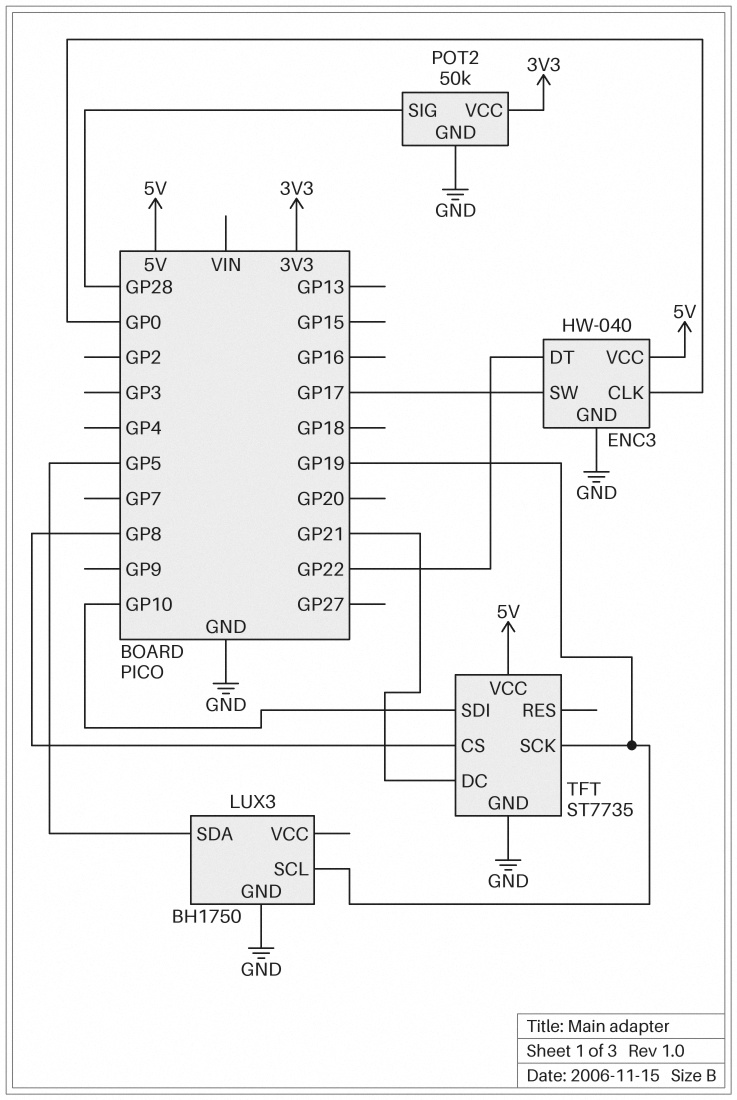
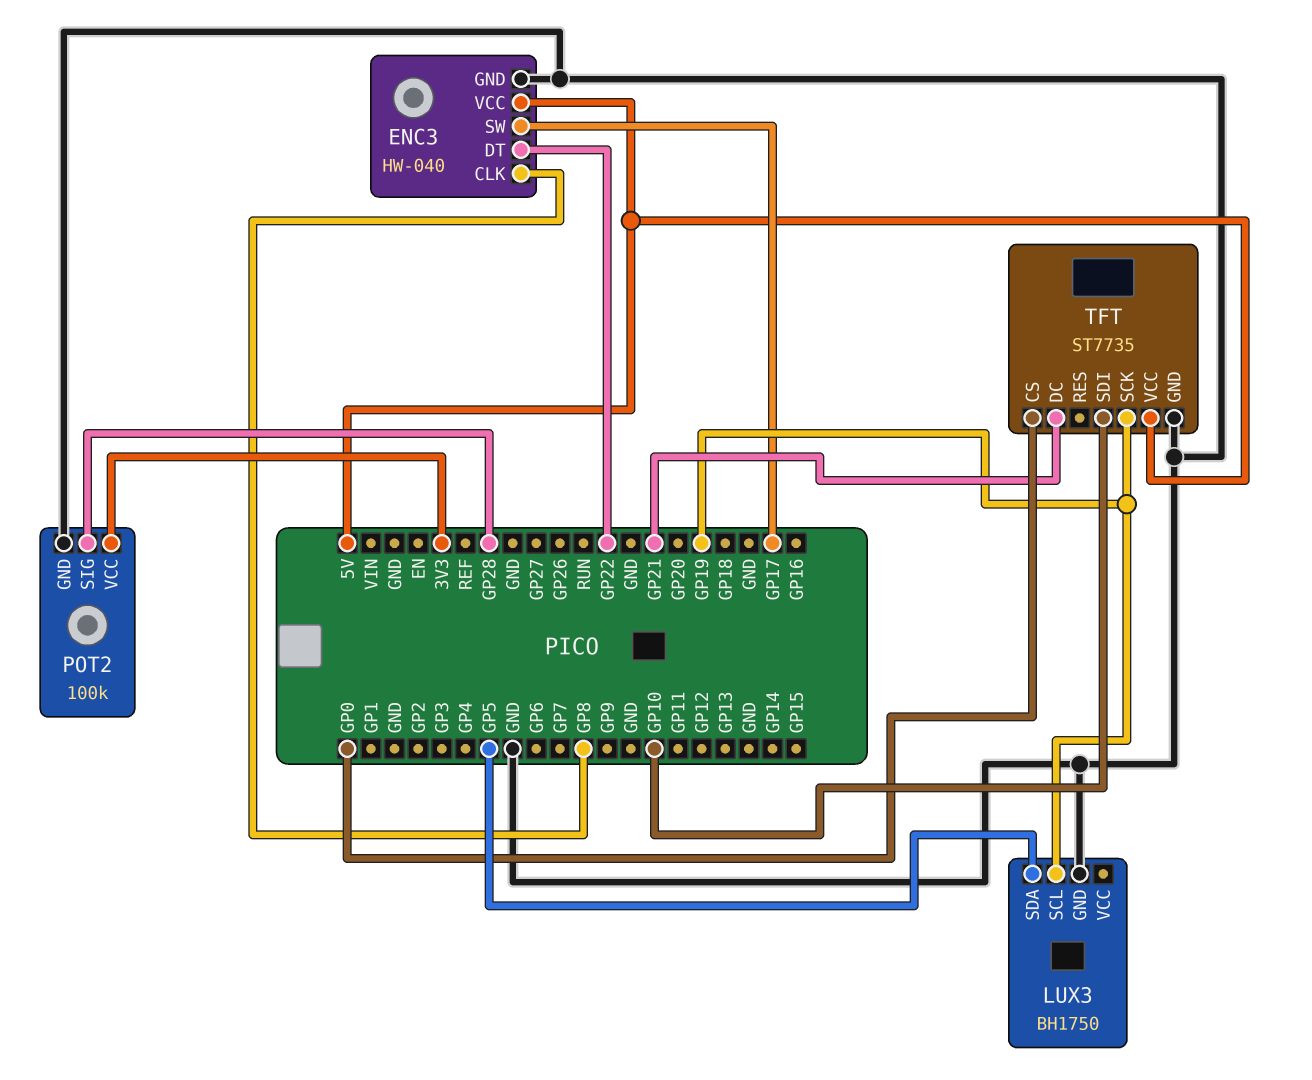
ENC3 pin CLK: GP0 -> GP8
POT2: 50k -> 100k
TFT pin CS: GP8 -> GP0

